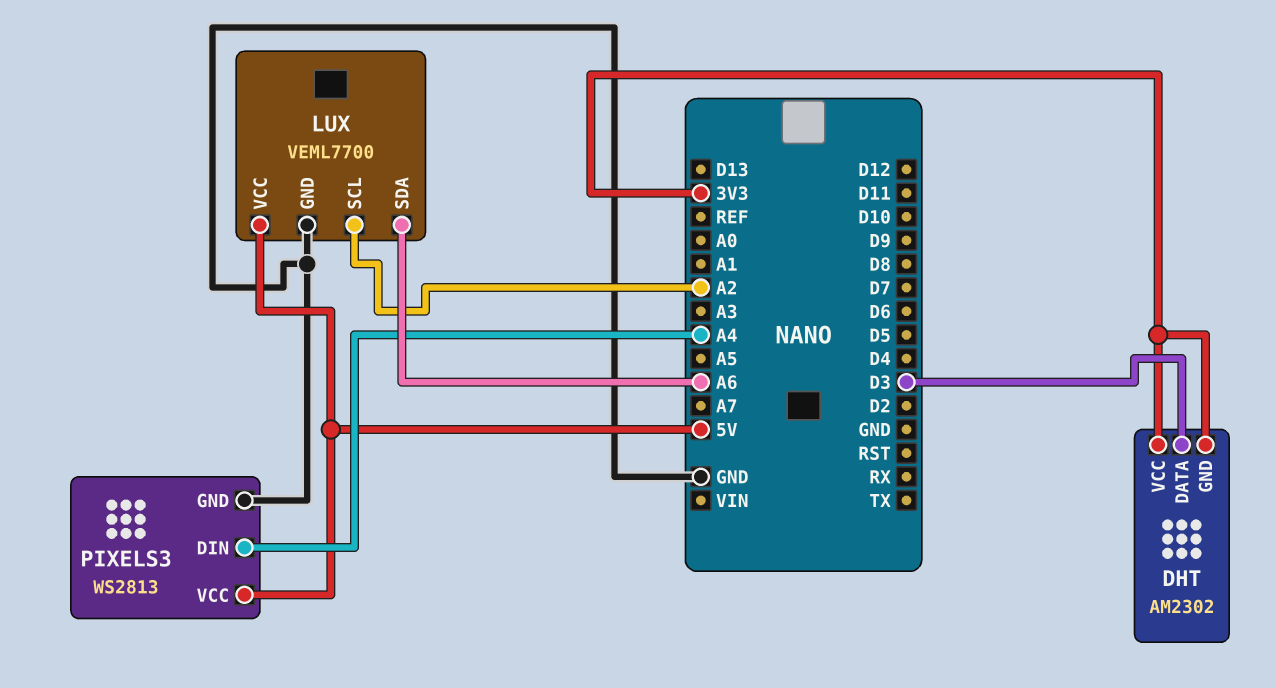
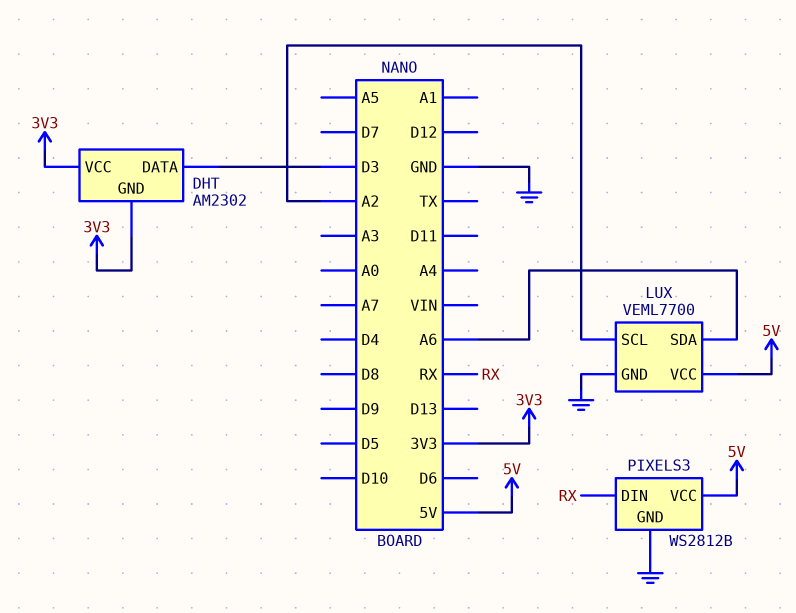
PIXELS3: WS2813 -> WS2812B
PIXELS3 pin DIN: A4 -> RX

